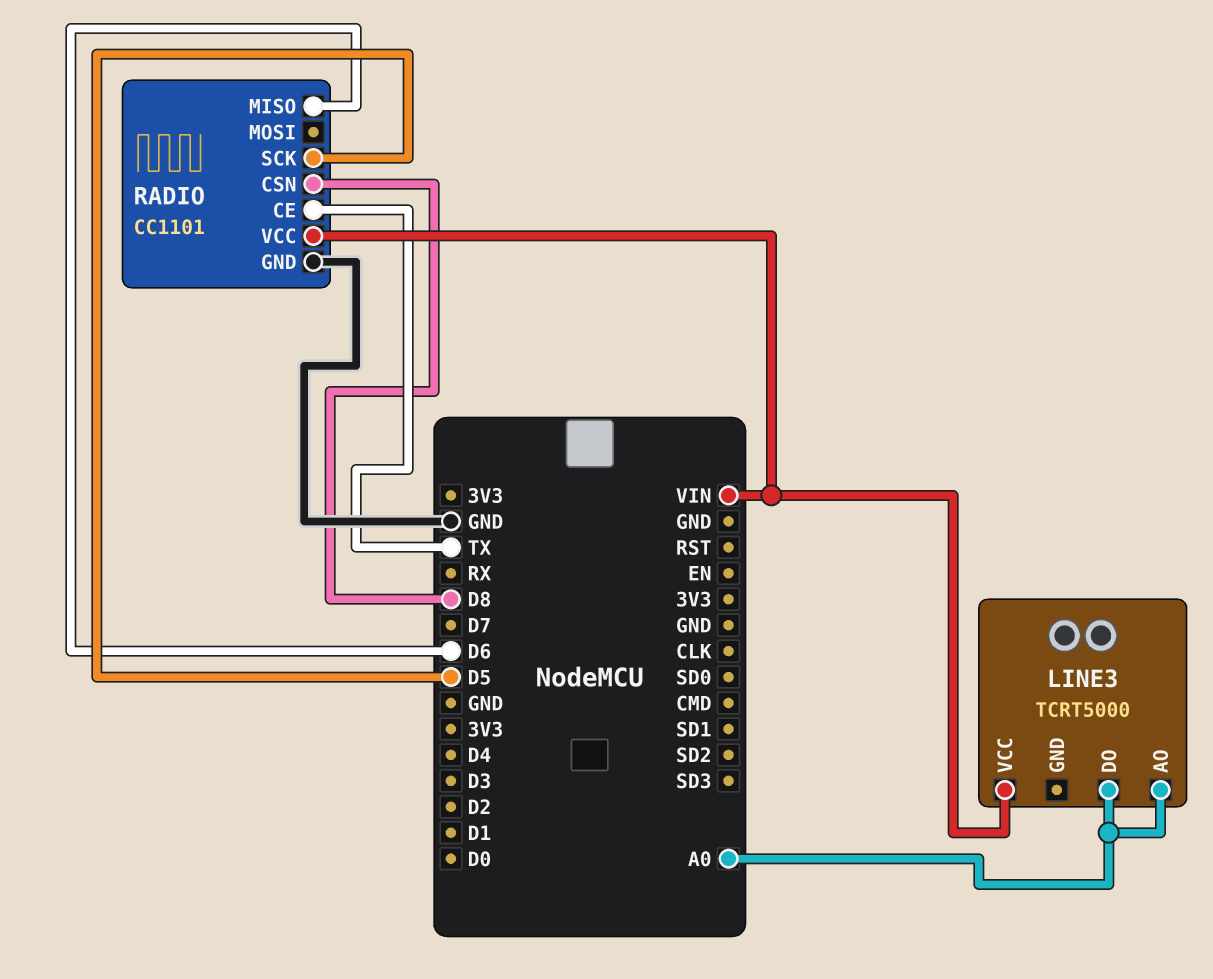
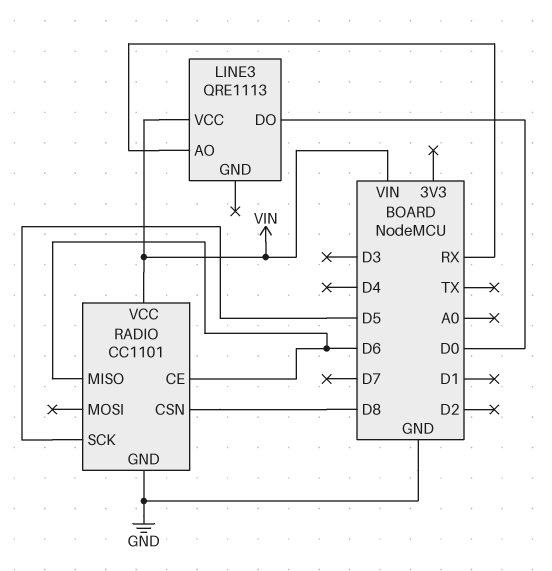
LINE3: TCRT5000 -> QRE1113
LINE3 pin AO: A0 -> RX
LINE3 pin DO: A0 -> D0
RADIO pin CE: TX -> D6

